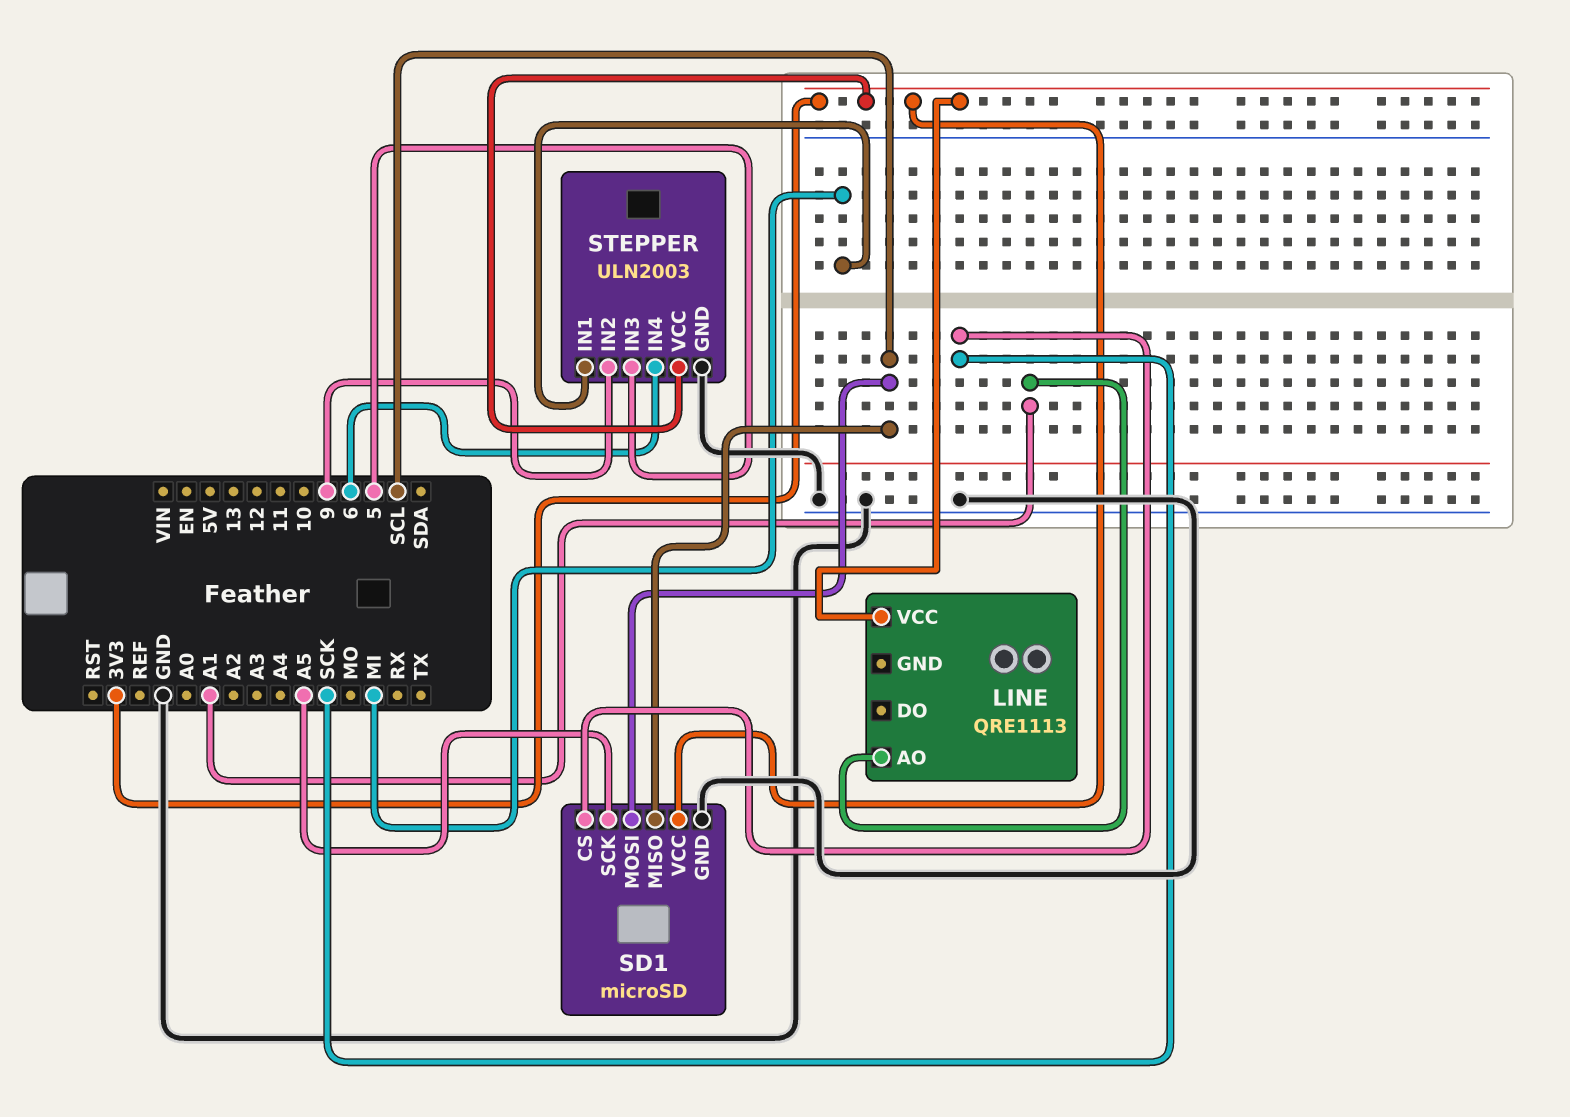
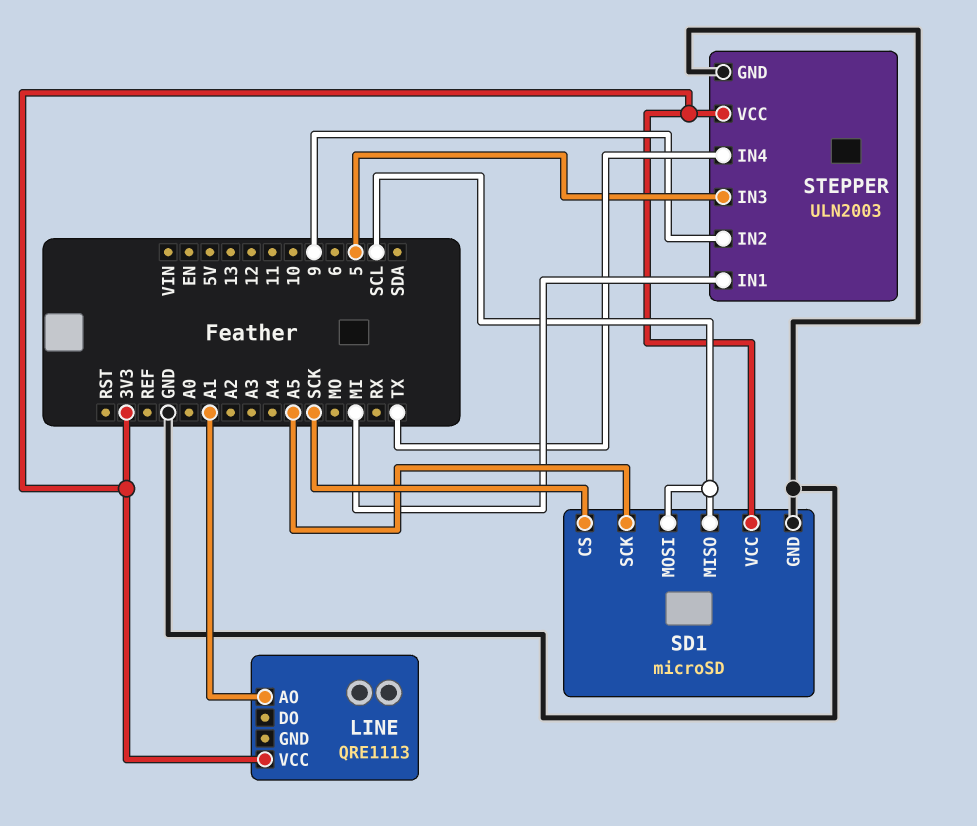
STEPPER pin IN4: 6 -> TX

